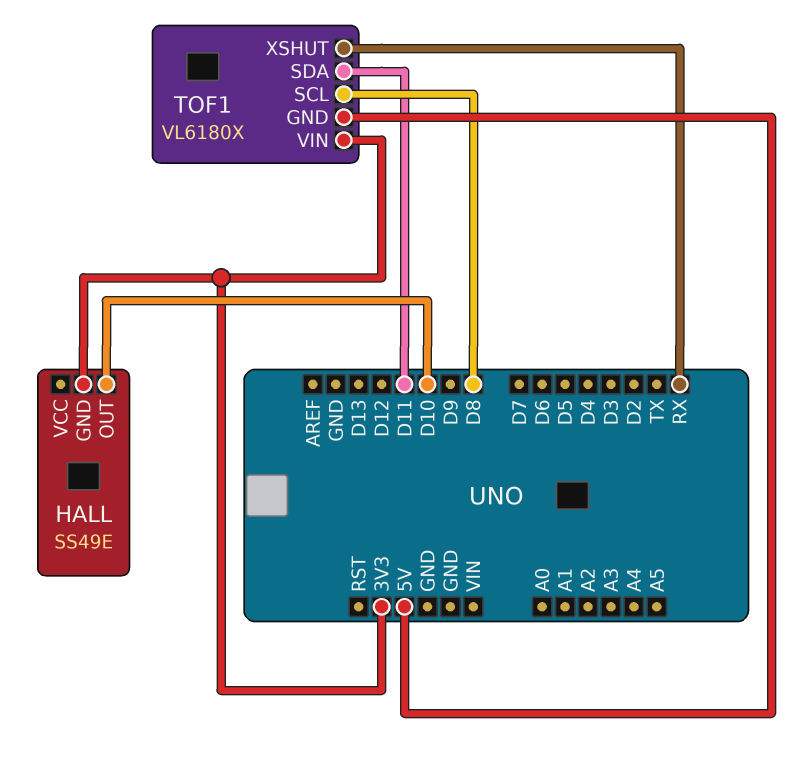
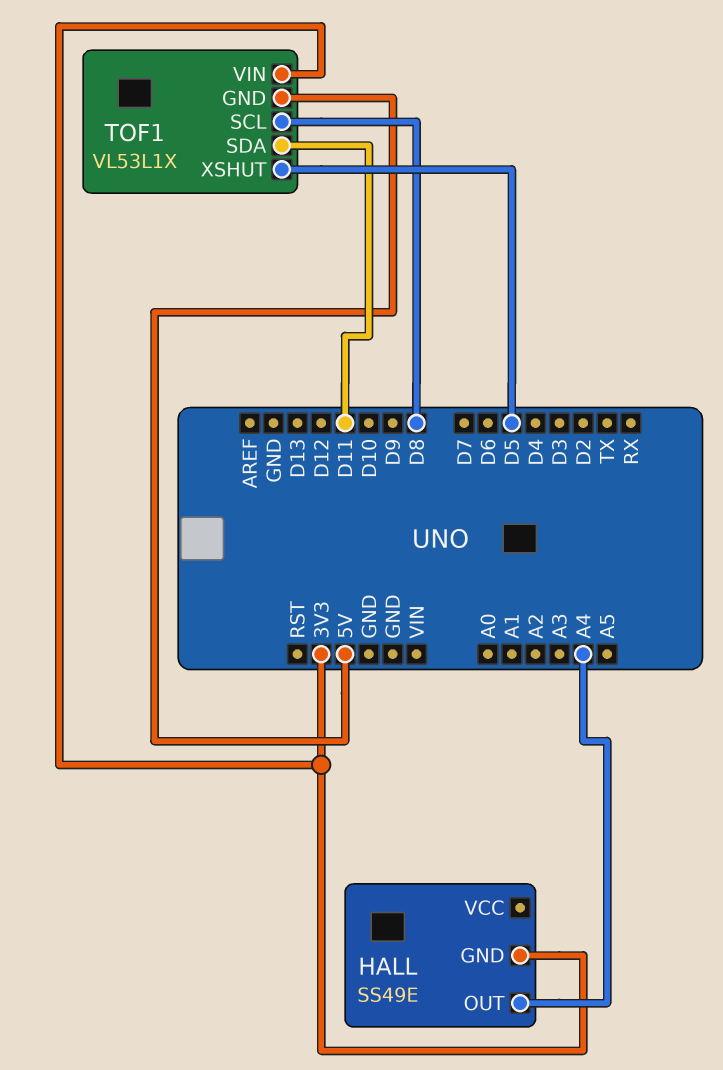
HALL pin OUT: D10 -> A4
TOF1: VL6180X -> VL53L1X
TOF1 pin XSHUT: RX -> D5

